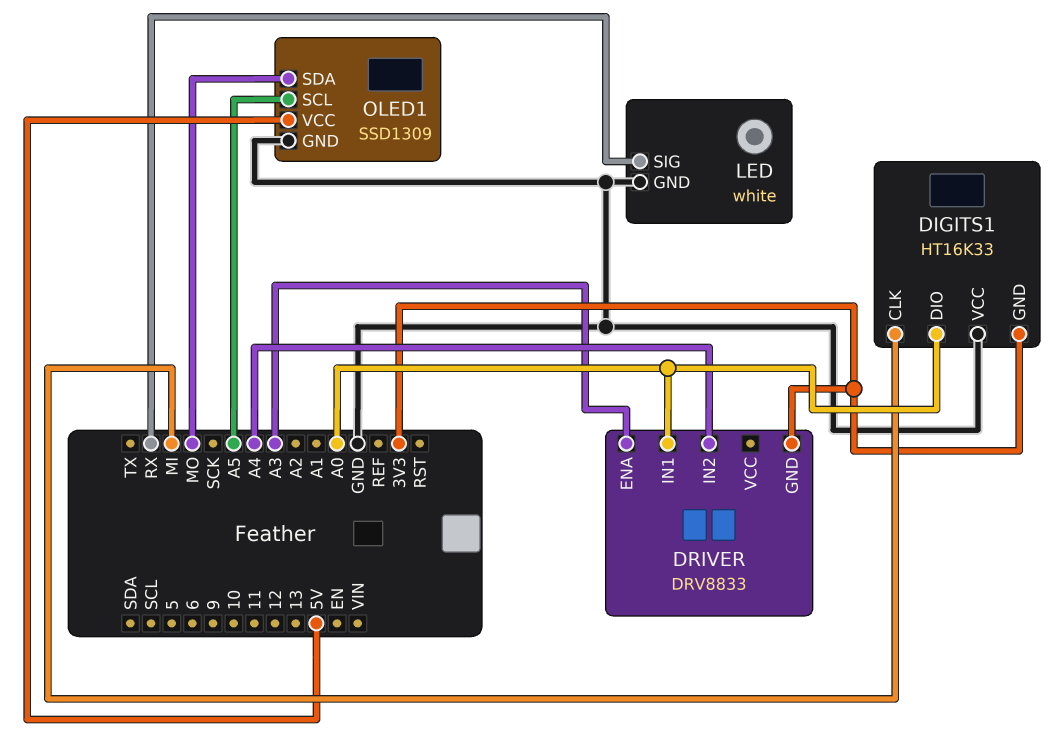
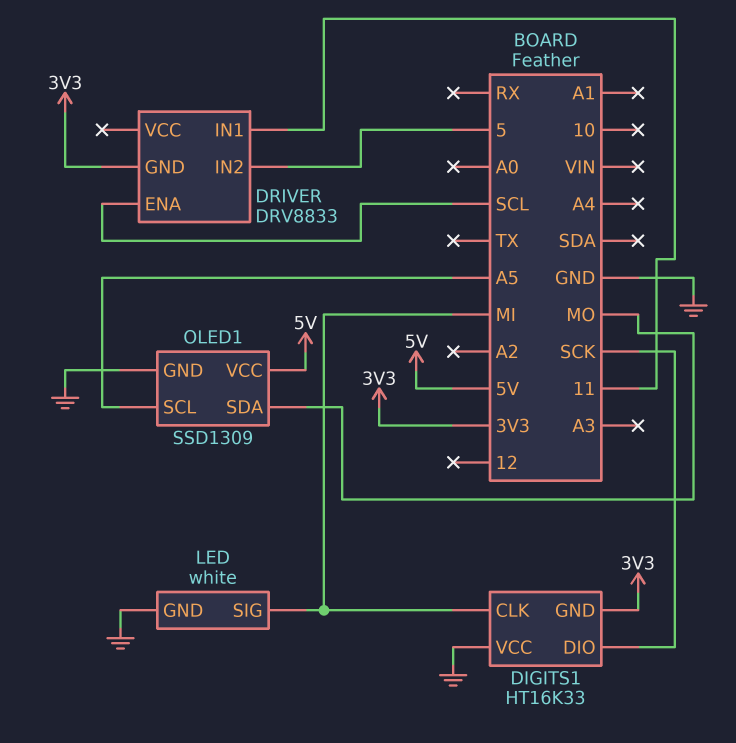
DIGITS1 pin DIO: A0 -> SCK
DRIVER pin ENA: A3 -> SCL
DRIVER pin IN1: A0 -> 11
DRIVER pin IN2: A4 -> 5
LED pin SIG: RX -> MI

